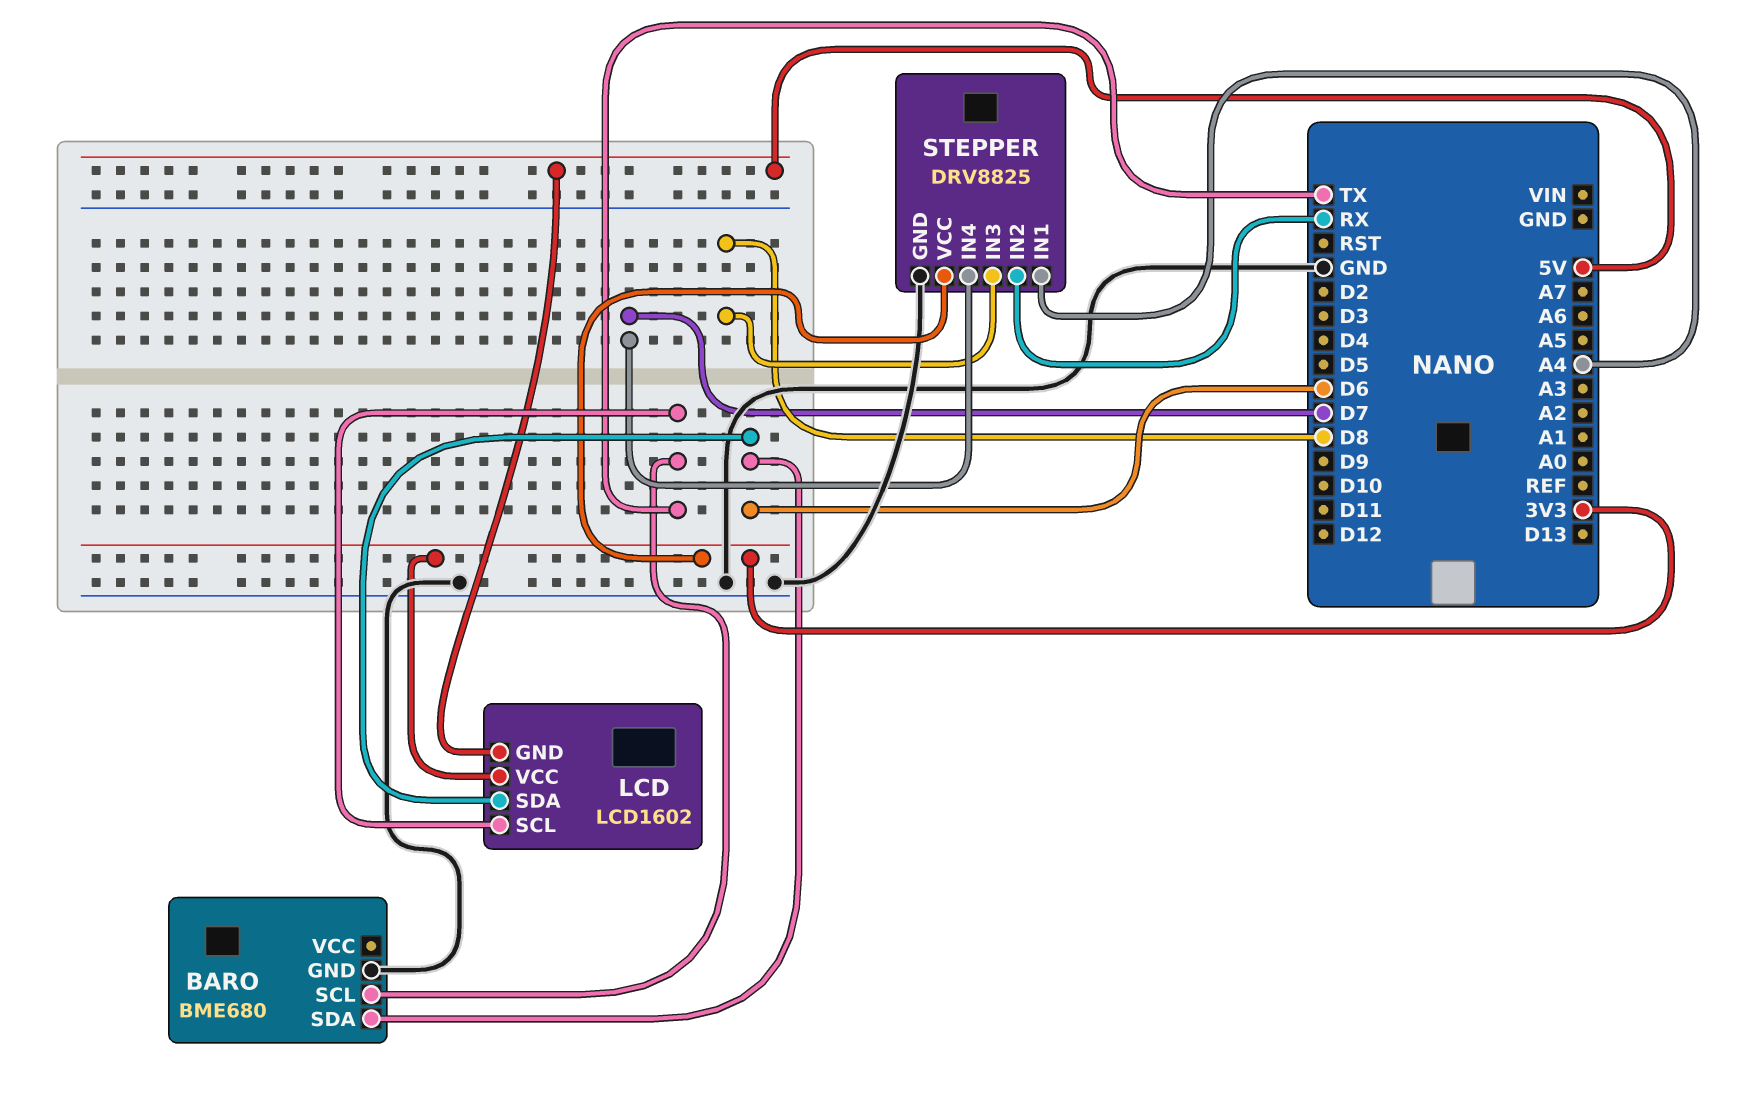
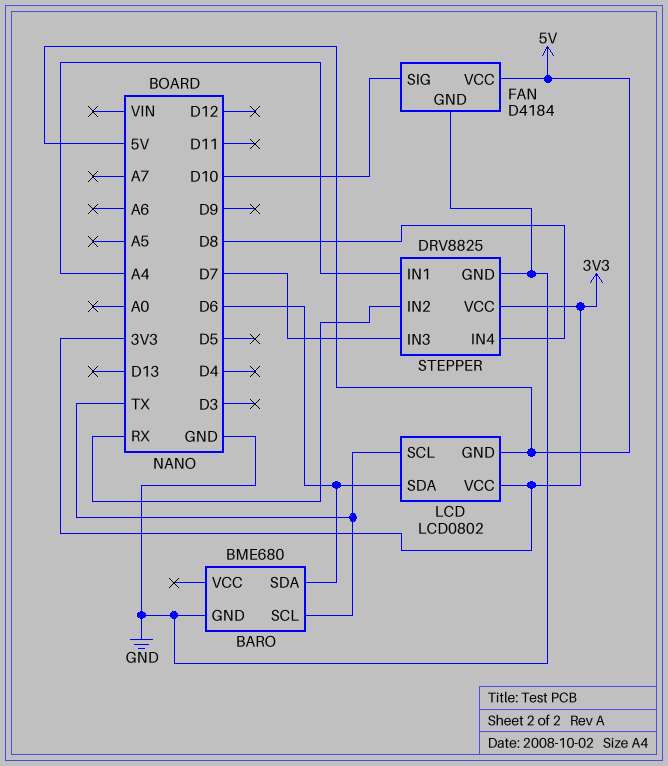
FAN: none -> D4184
FAN pin GND: none -> GND
FAN pin SIG: none -> D10
FAN pin VCC: none -> 5V
LCD: LCD1602 -> LCD0802
STEPPER pin IN3: D8 -> D7
STEPPER pin IN4: D7 -> D8

